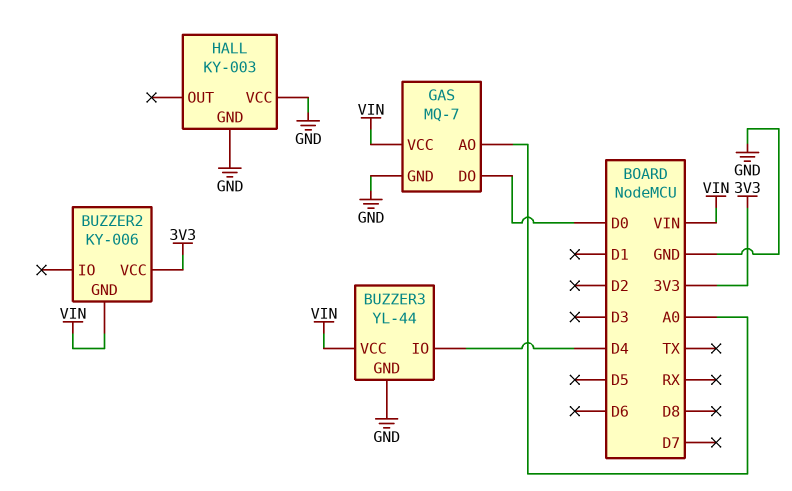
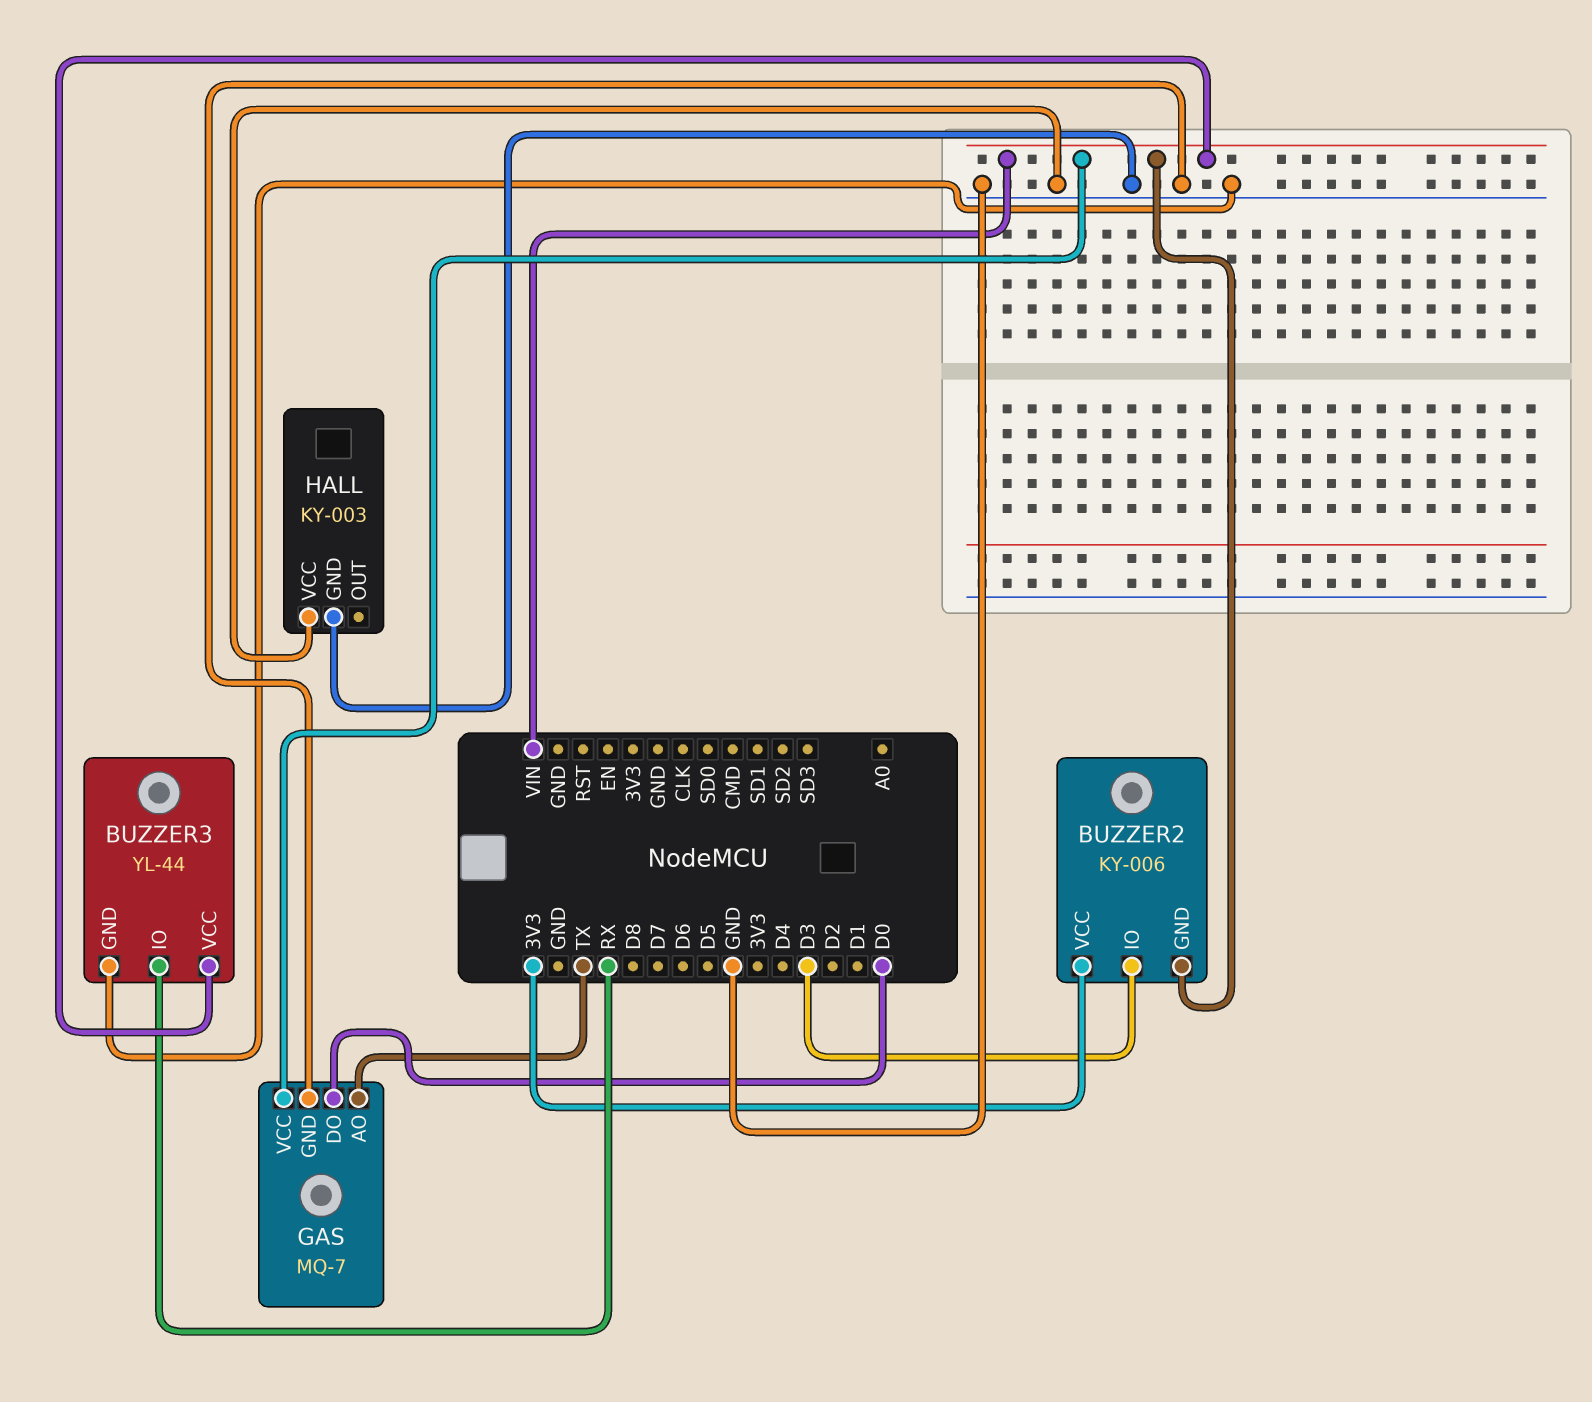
BUZZER2 pin IO: none -> D3
BUZZER3 pin IO: D4 -> RX
GAS pin AO: A0 -> TX

